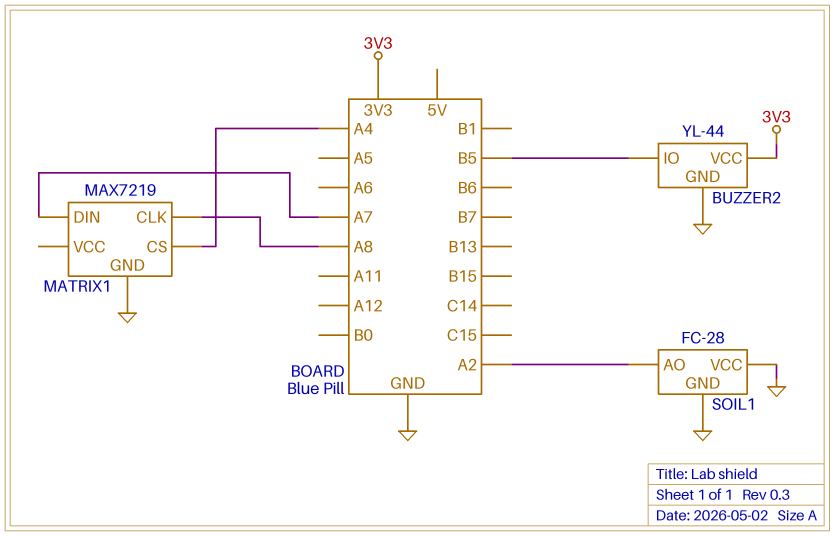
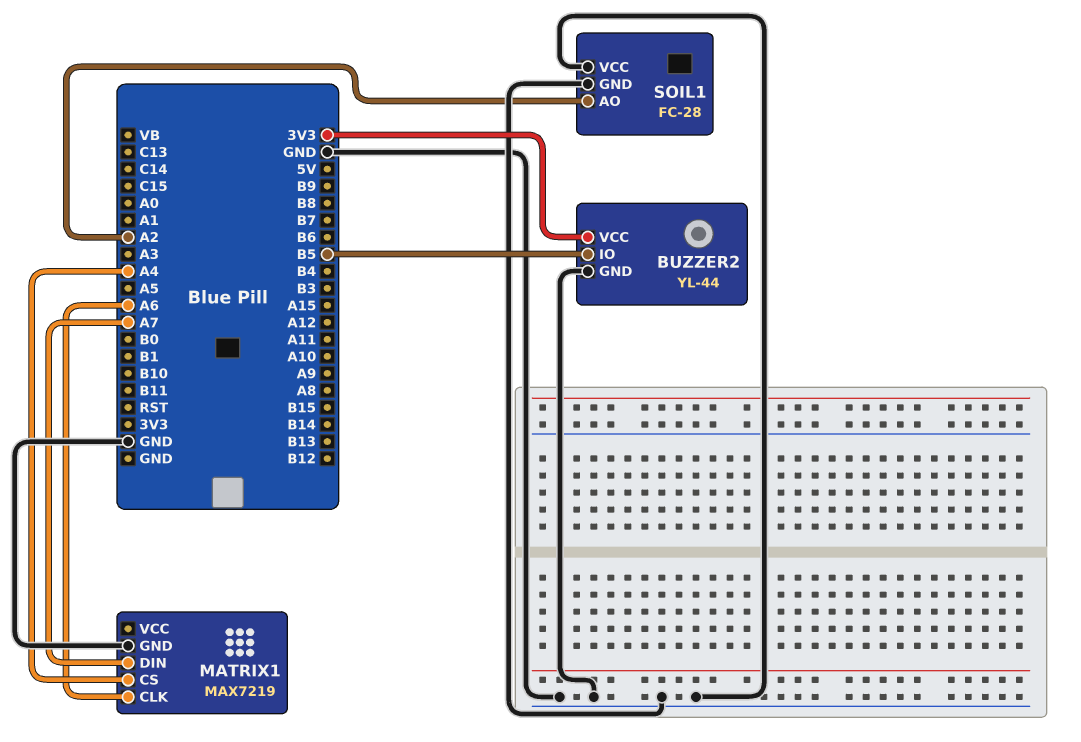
MATRIX1 pin CLK: A8 -> A6

